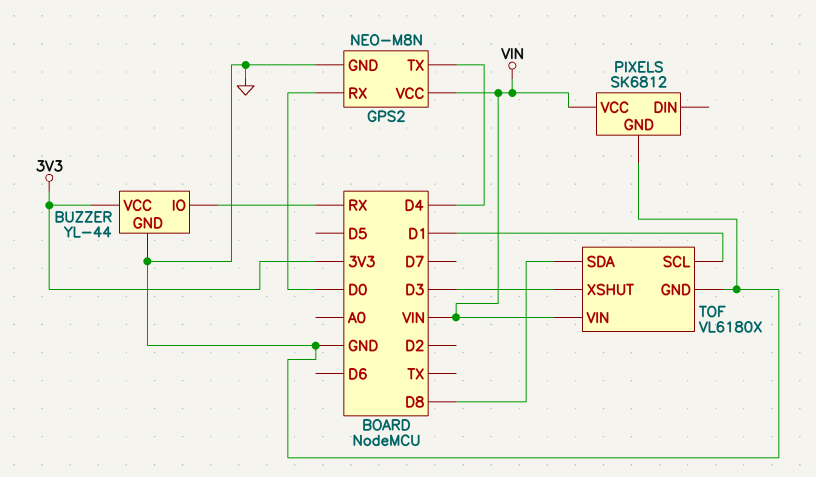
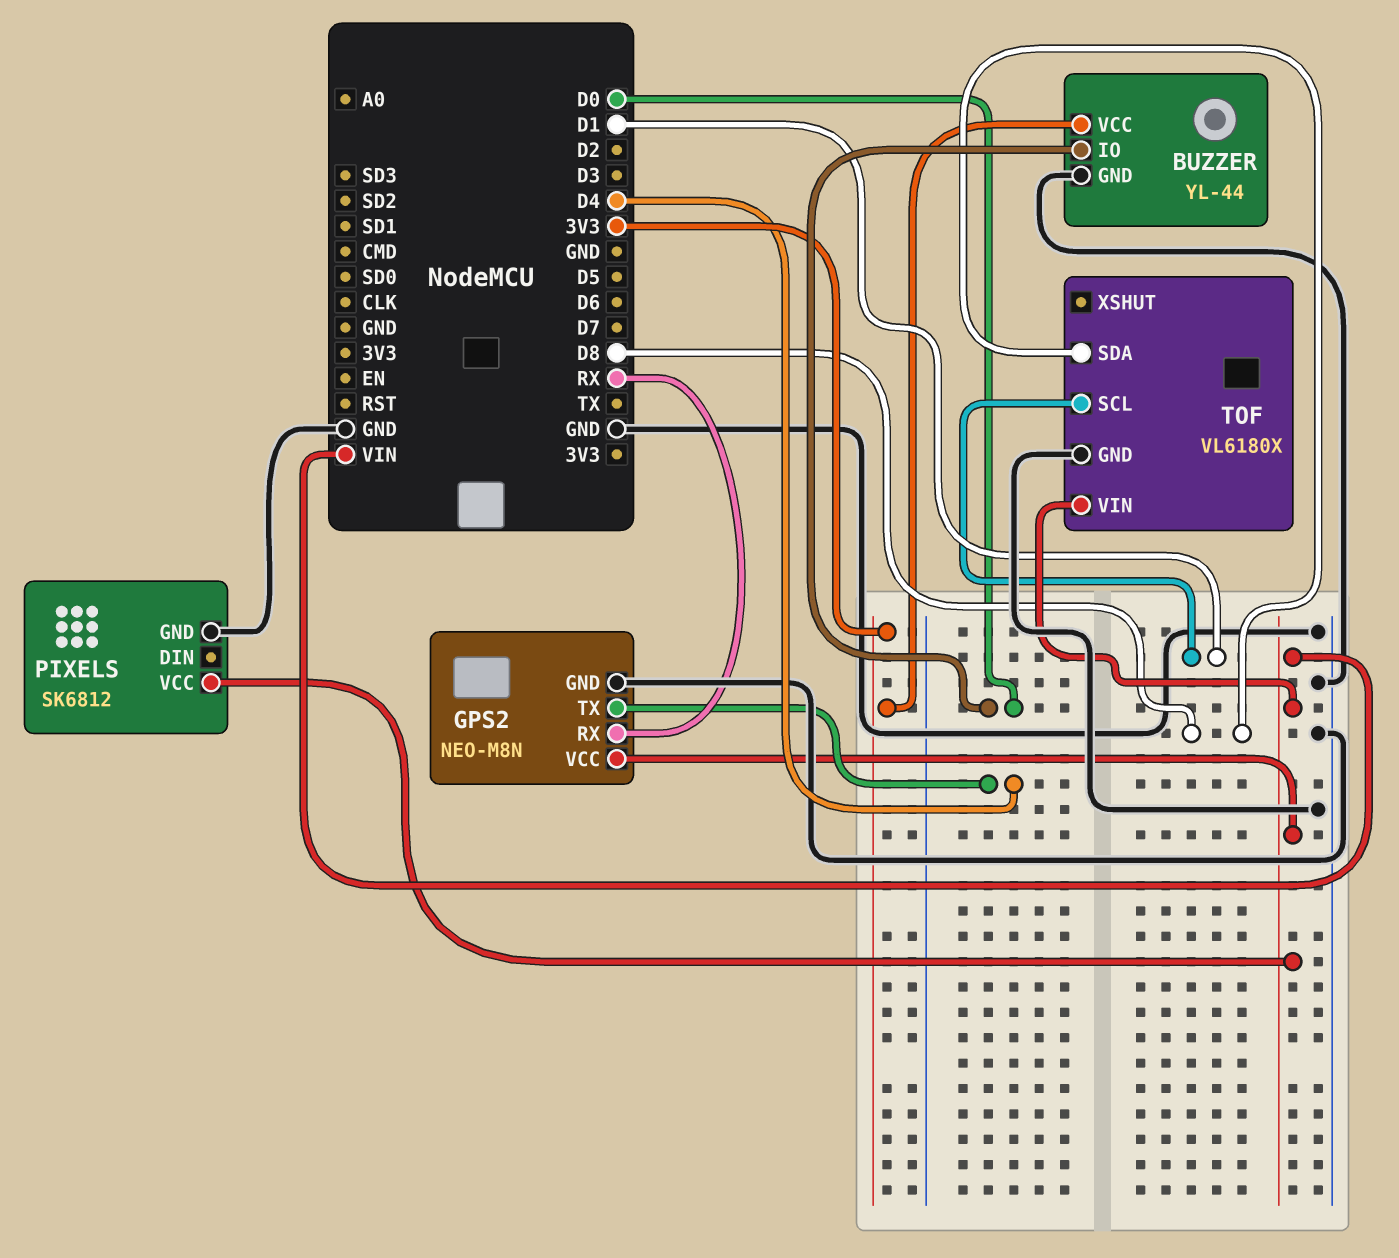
BUZZER pin IO: RX -> D0
GPS2 pin RX: D0 -> RX
TOF pin XSHUT: D3 -> none

